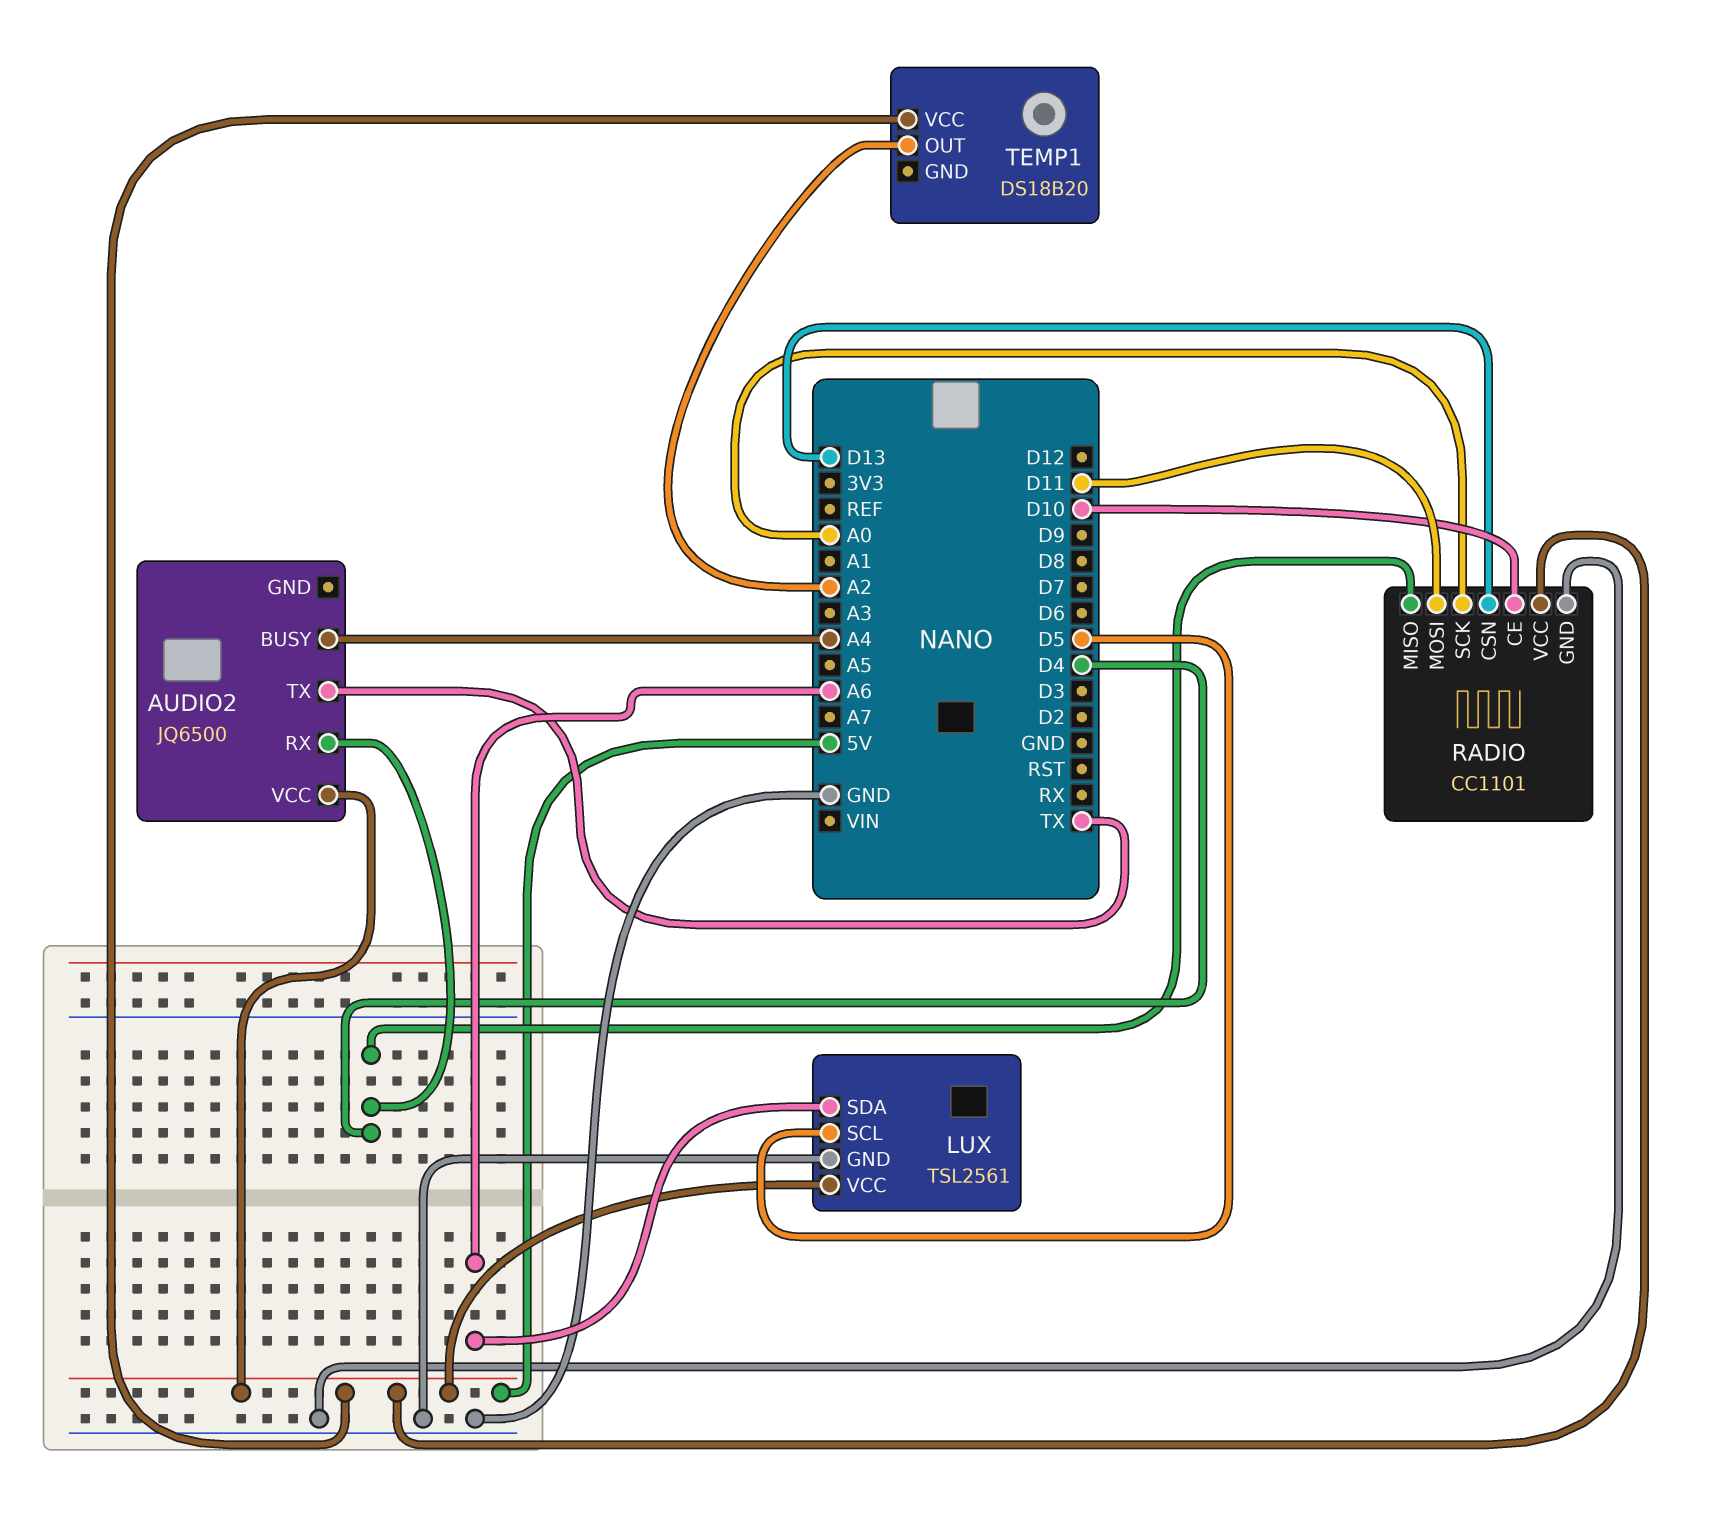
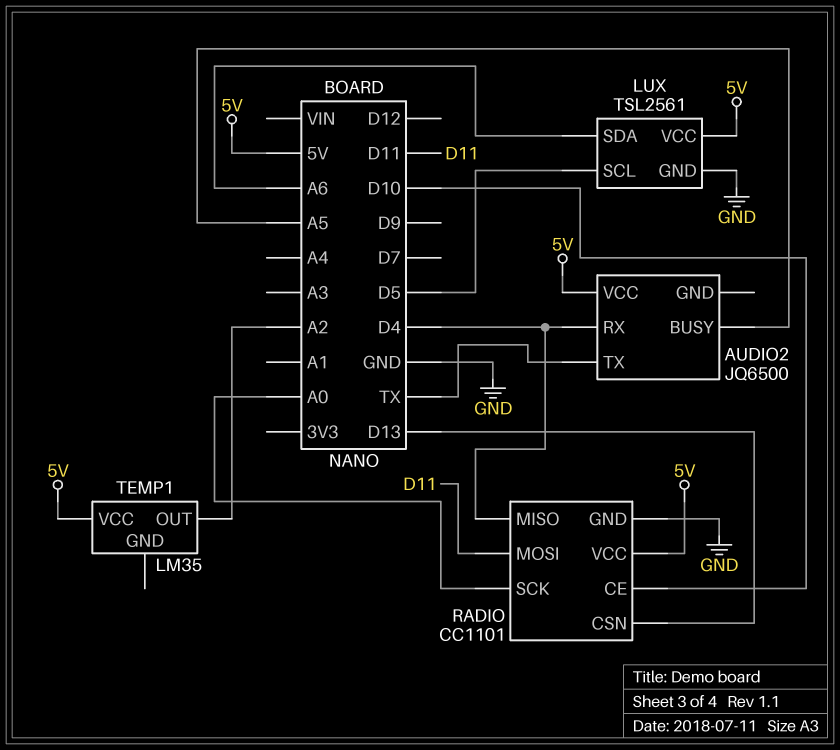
AUDIO2 pin BUSY: A4 -> A5
TEMP1: DS18B20 -> LM35

